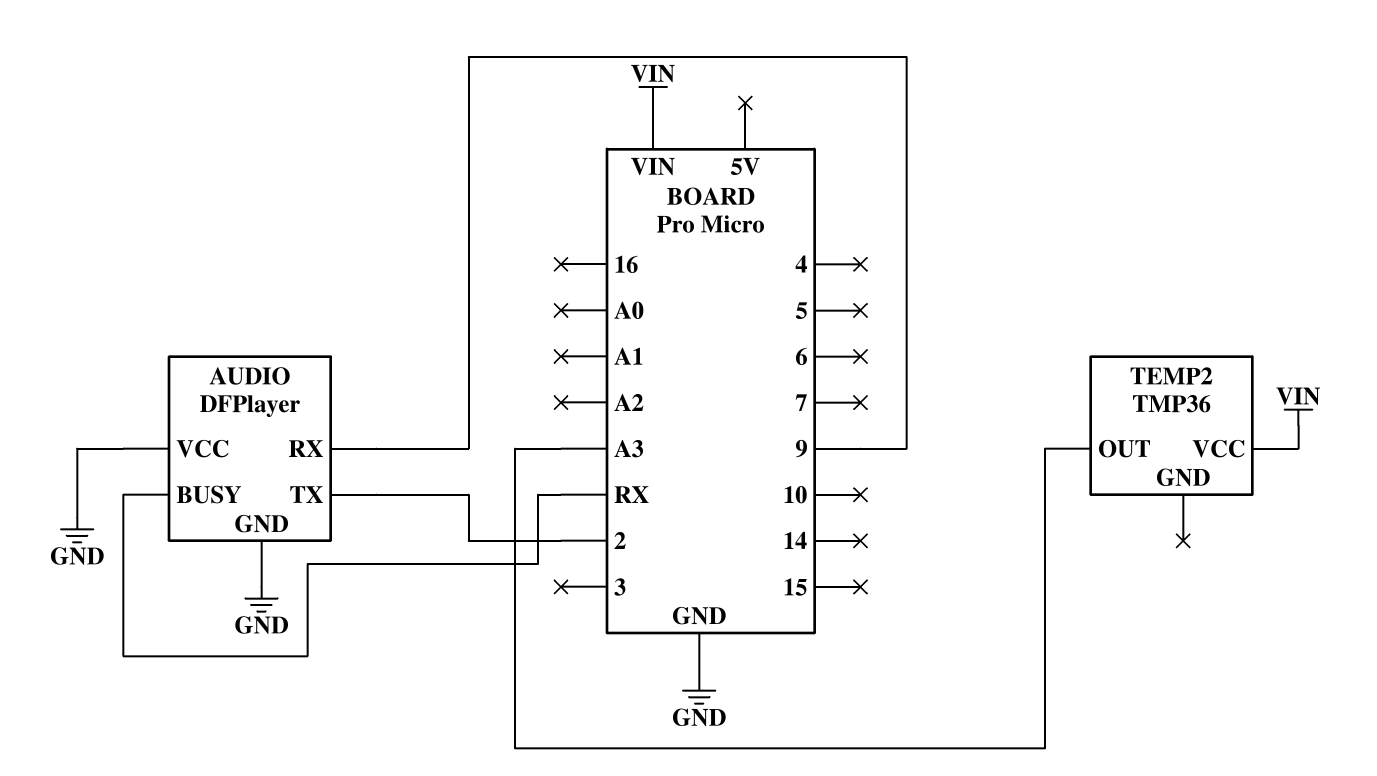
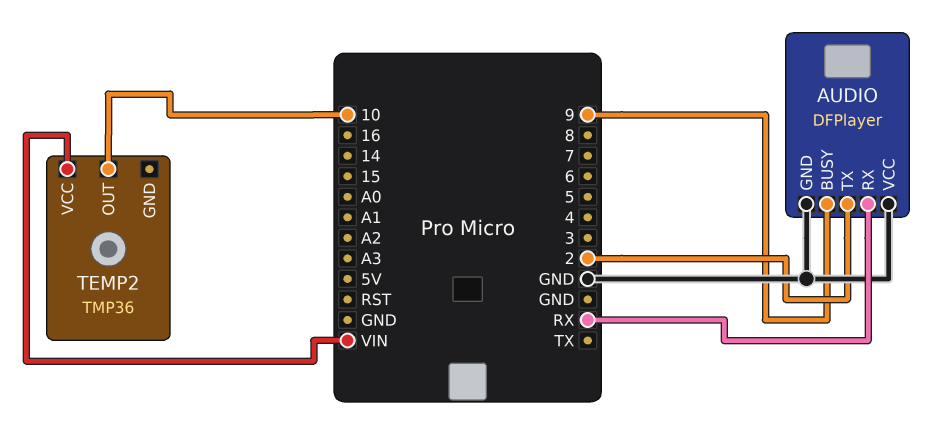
AUDIO pin BUSY: RX -> 9
AUDIO pin RX: 9 -> RX
TEMP2 pin OUT: A3 -> 10

